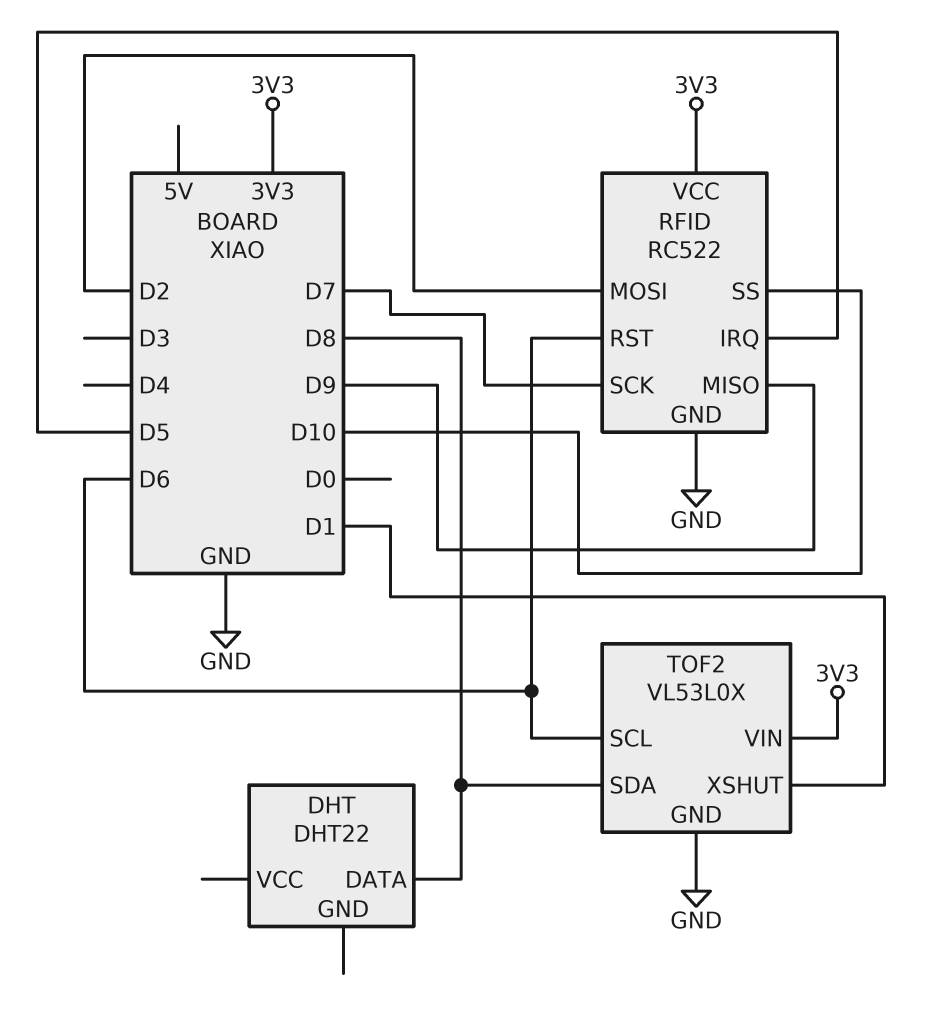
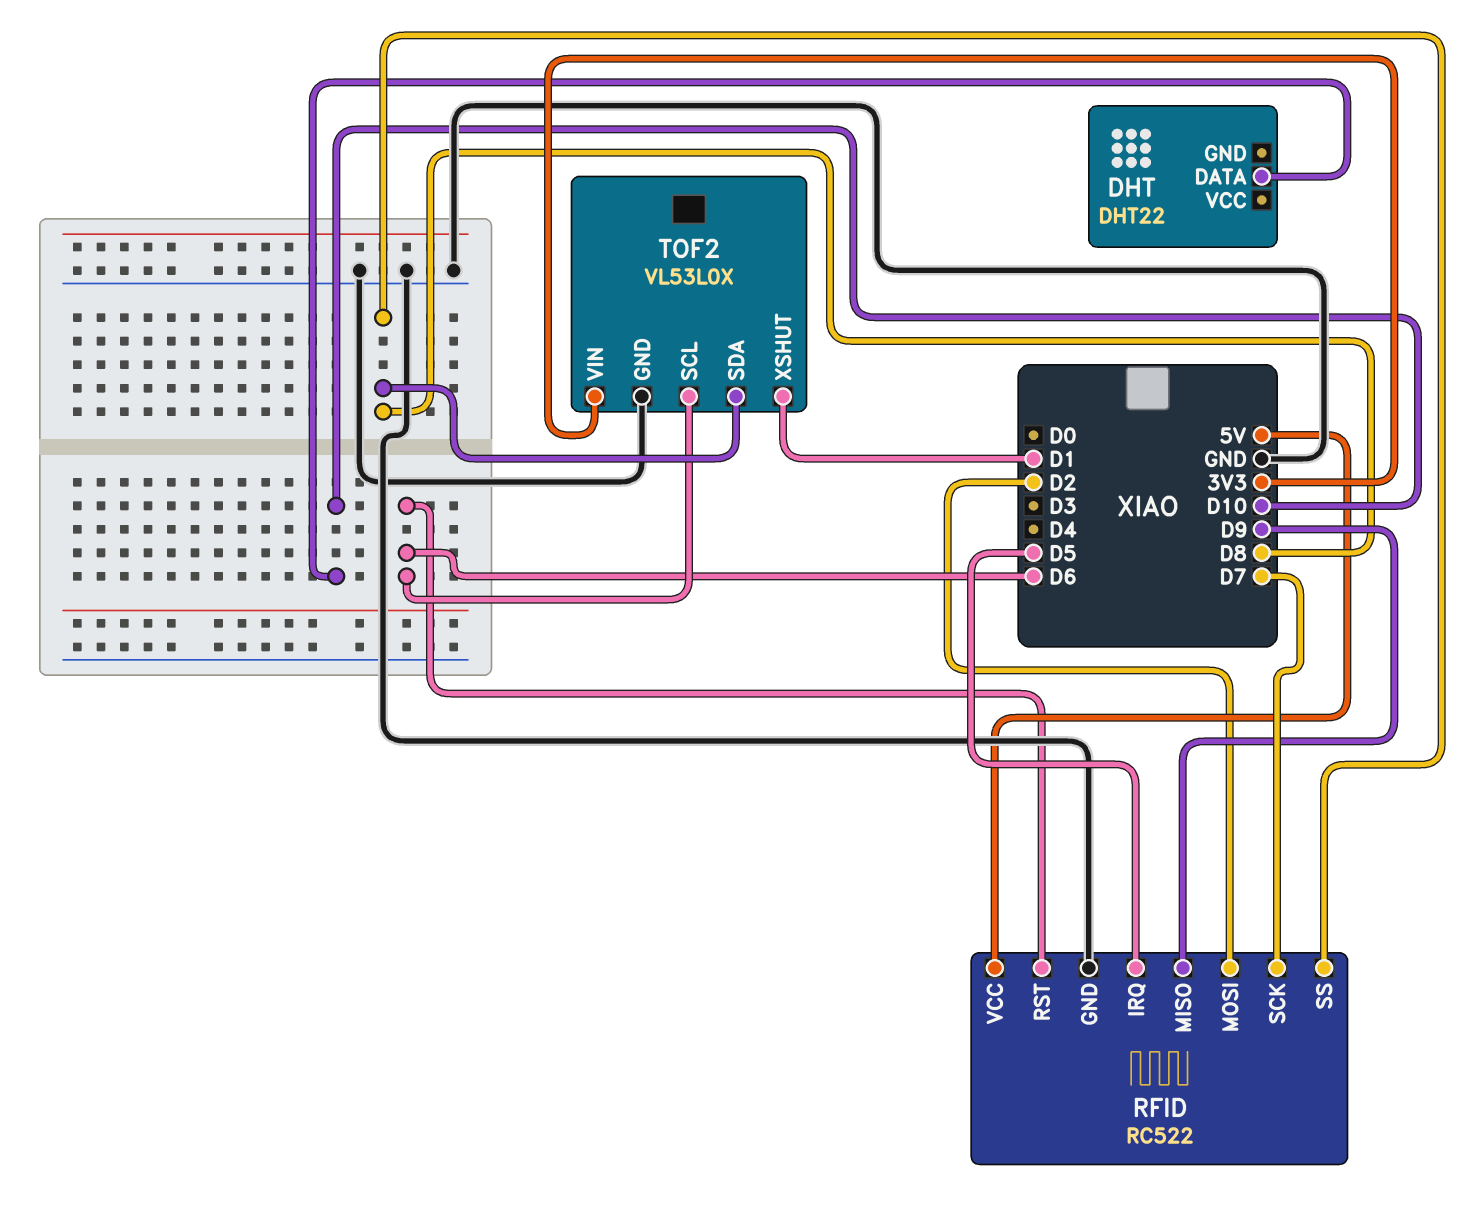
DHT pin DATA: D8 -> D10
RFID pin SS: D10 -> D8
RFID pin VCC: 3V3 -> 5V

